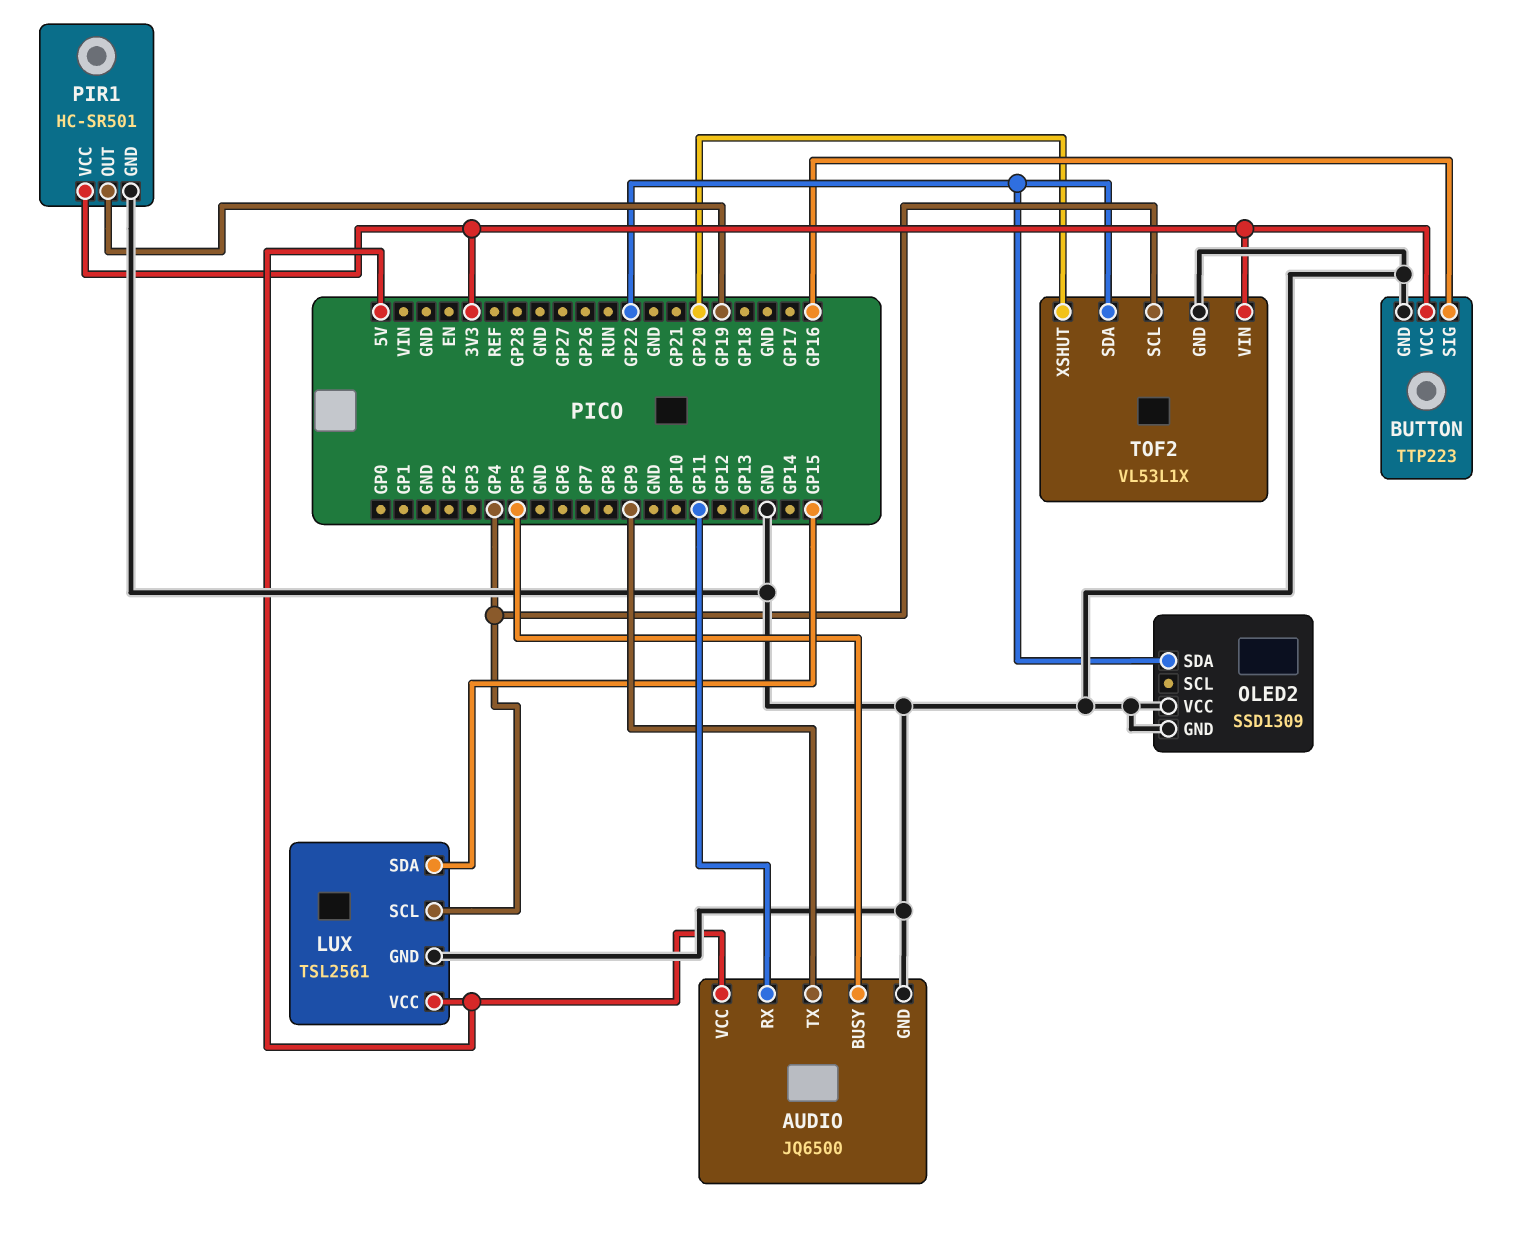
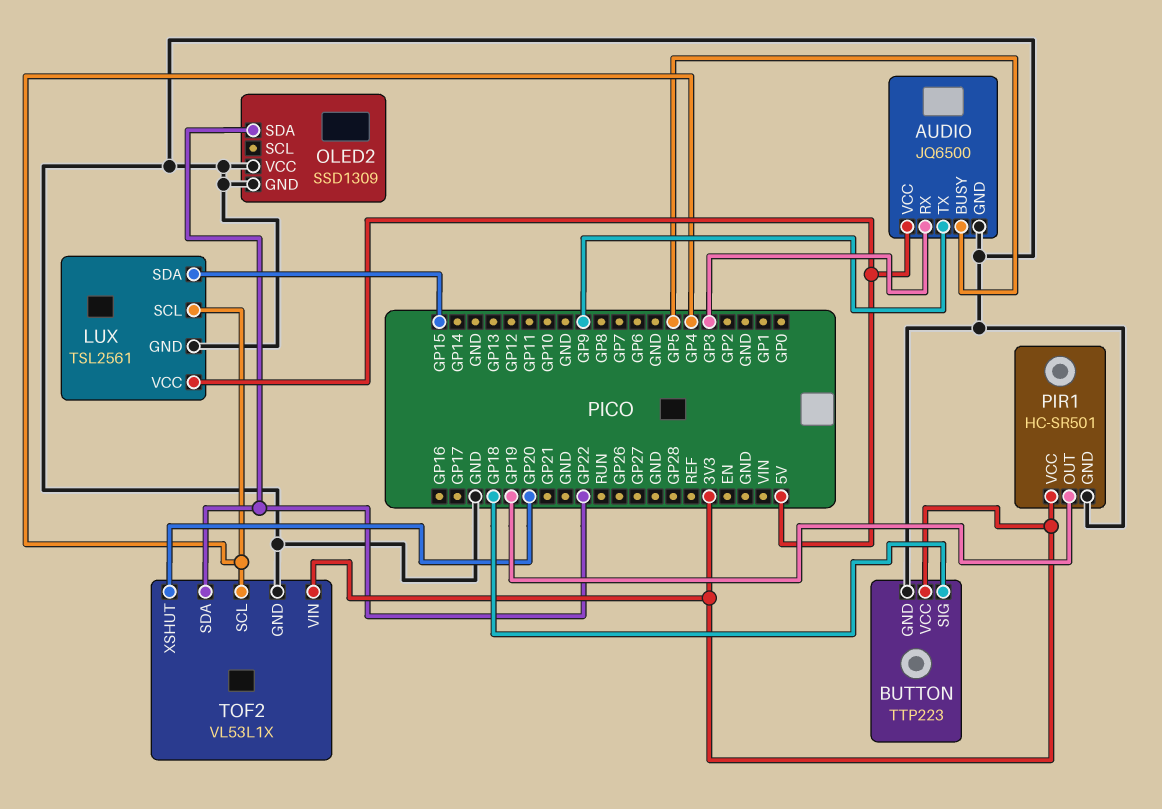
AUDIO pin RX: GP11 -> GP3
BUTTON pin SIG: GP16 -> GP18

